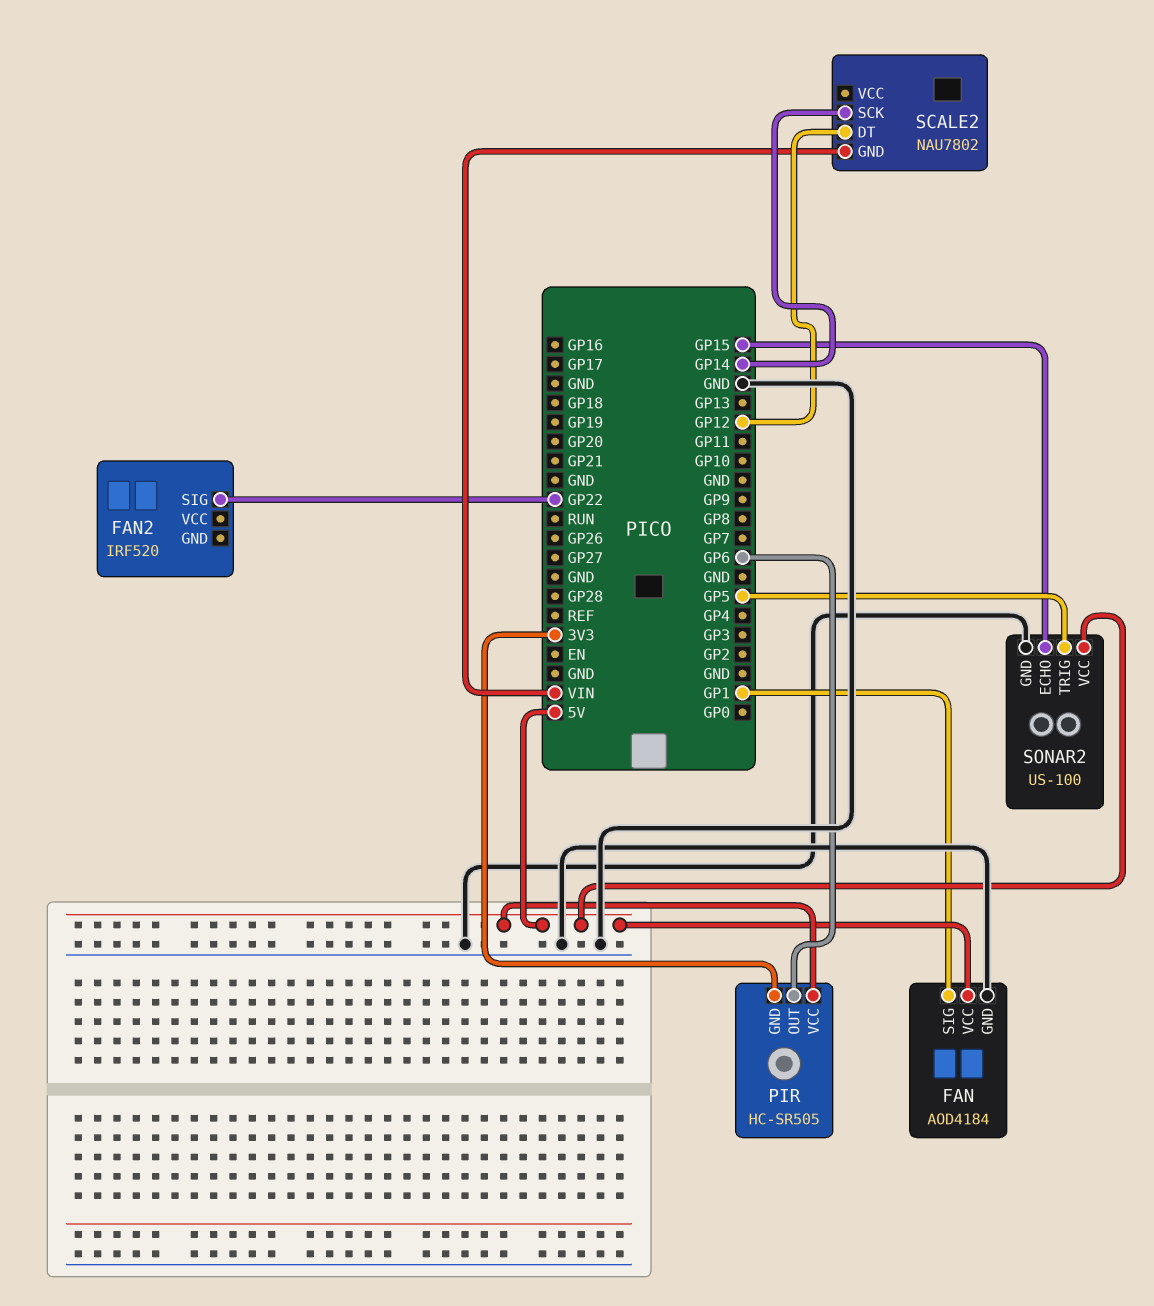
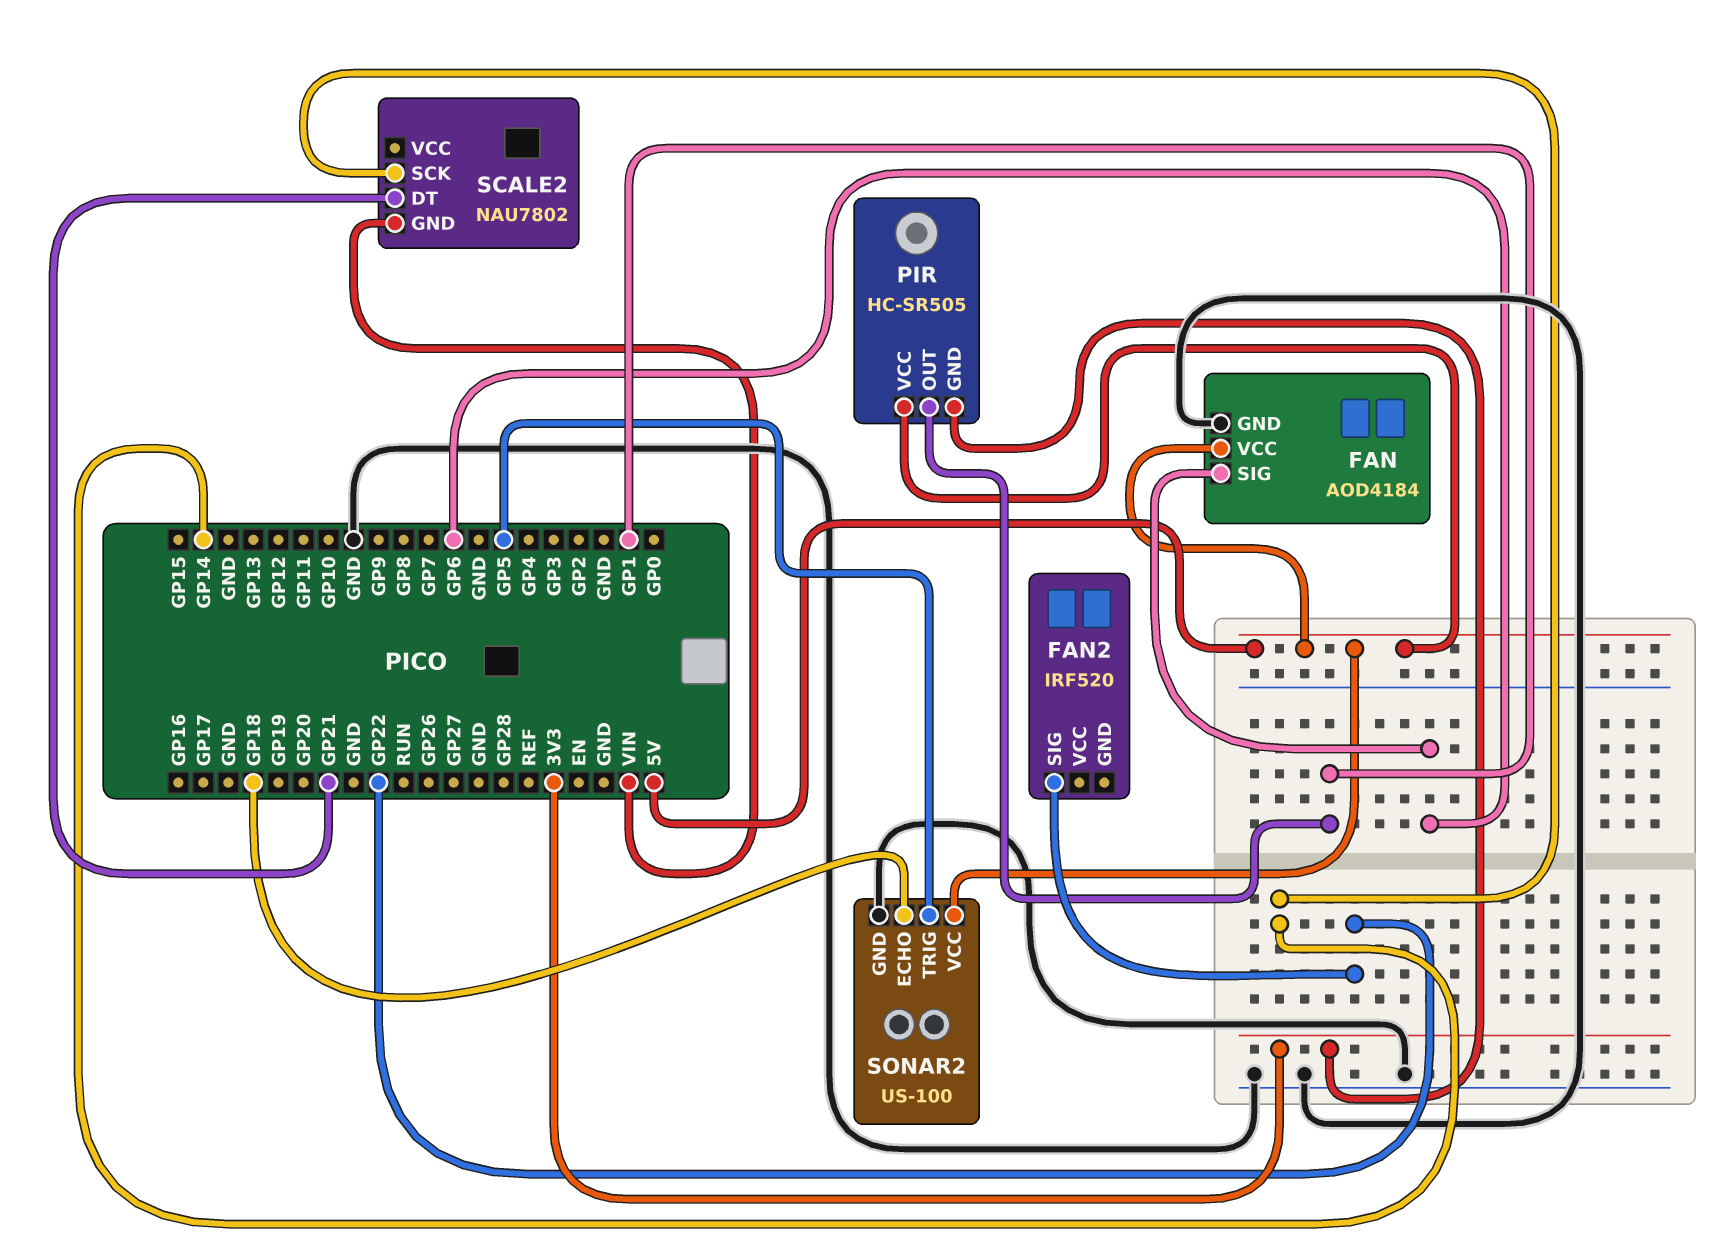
FAN pin SIG: GP1 -> GP6
PIR pin OUT: GP6 -> GP1
SCALE2 pin DT: GP12 -> GP21
SONAR2 pin ECHO: GP15 -> GP18

